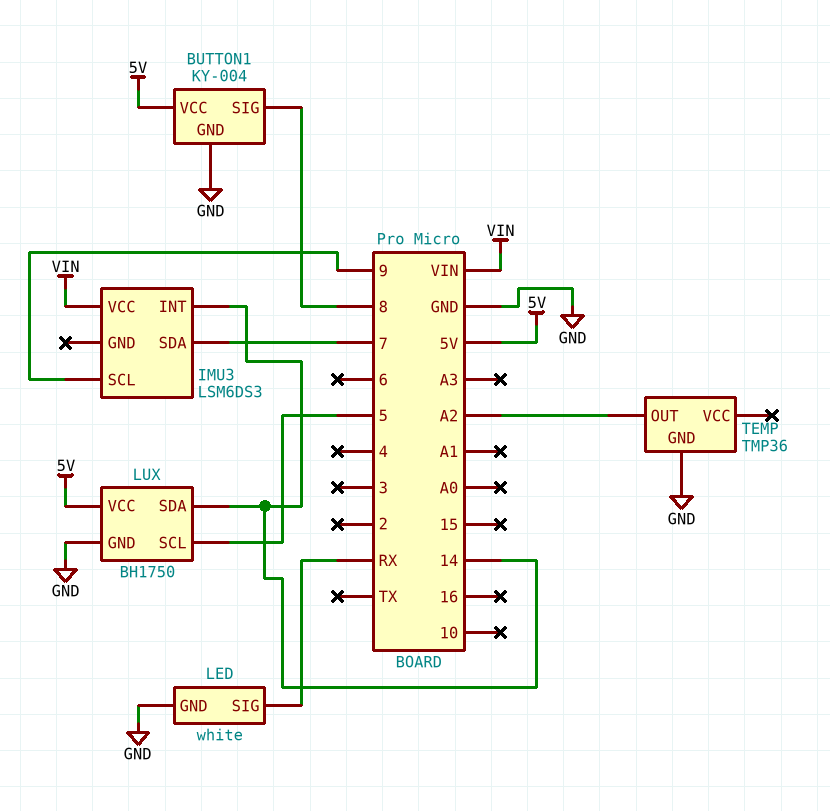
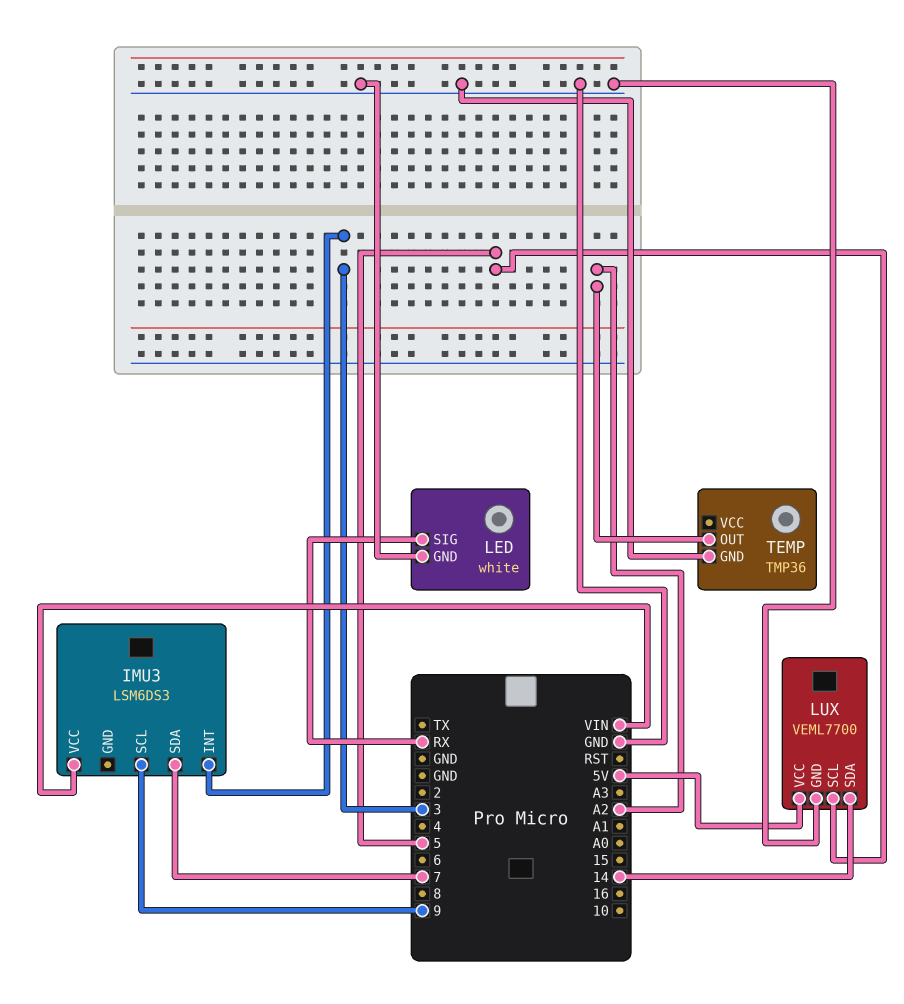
BUTTON1: KY-004 -> none
BUTTON1 pin GND: GND -> none
BUTTON1 pin SIG: 8 -> none
BUTTON1 pin VCC: 5V -> none
IMU3 pin INT: 14 -> 3
LUX: BH1750 -> VEML7700

